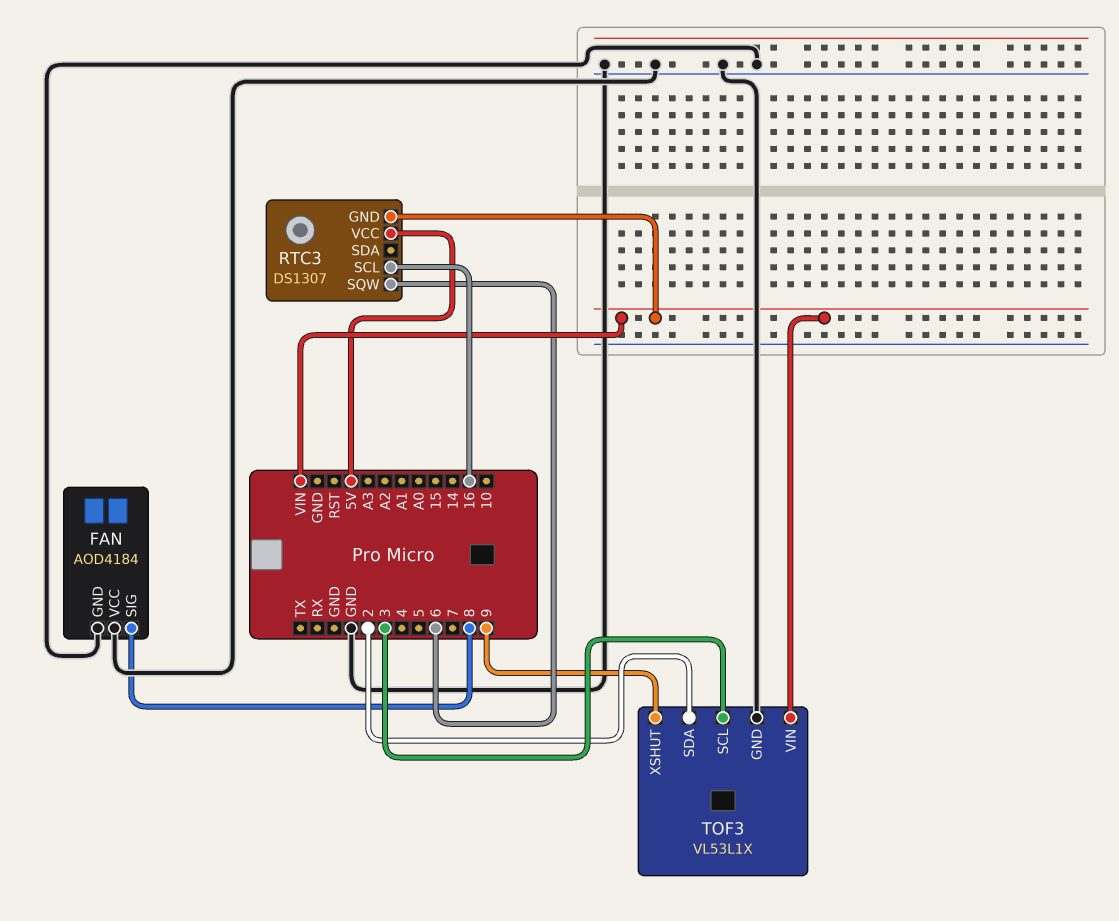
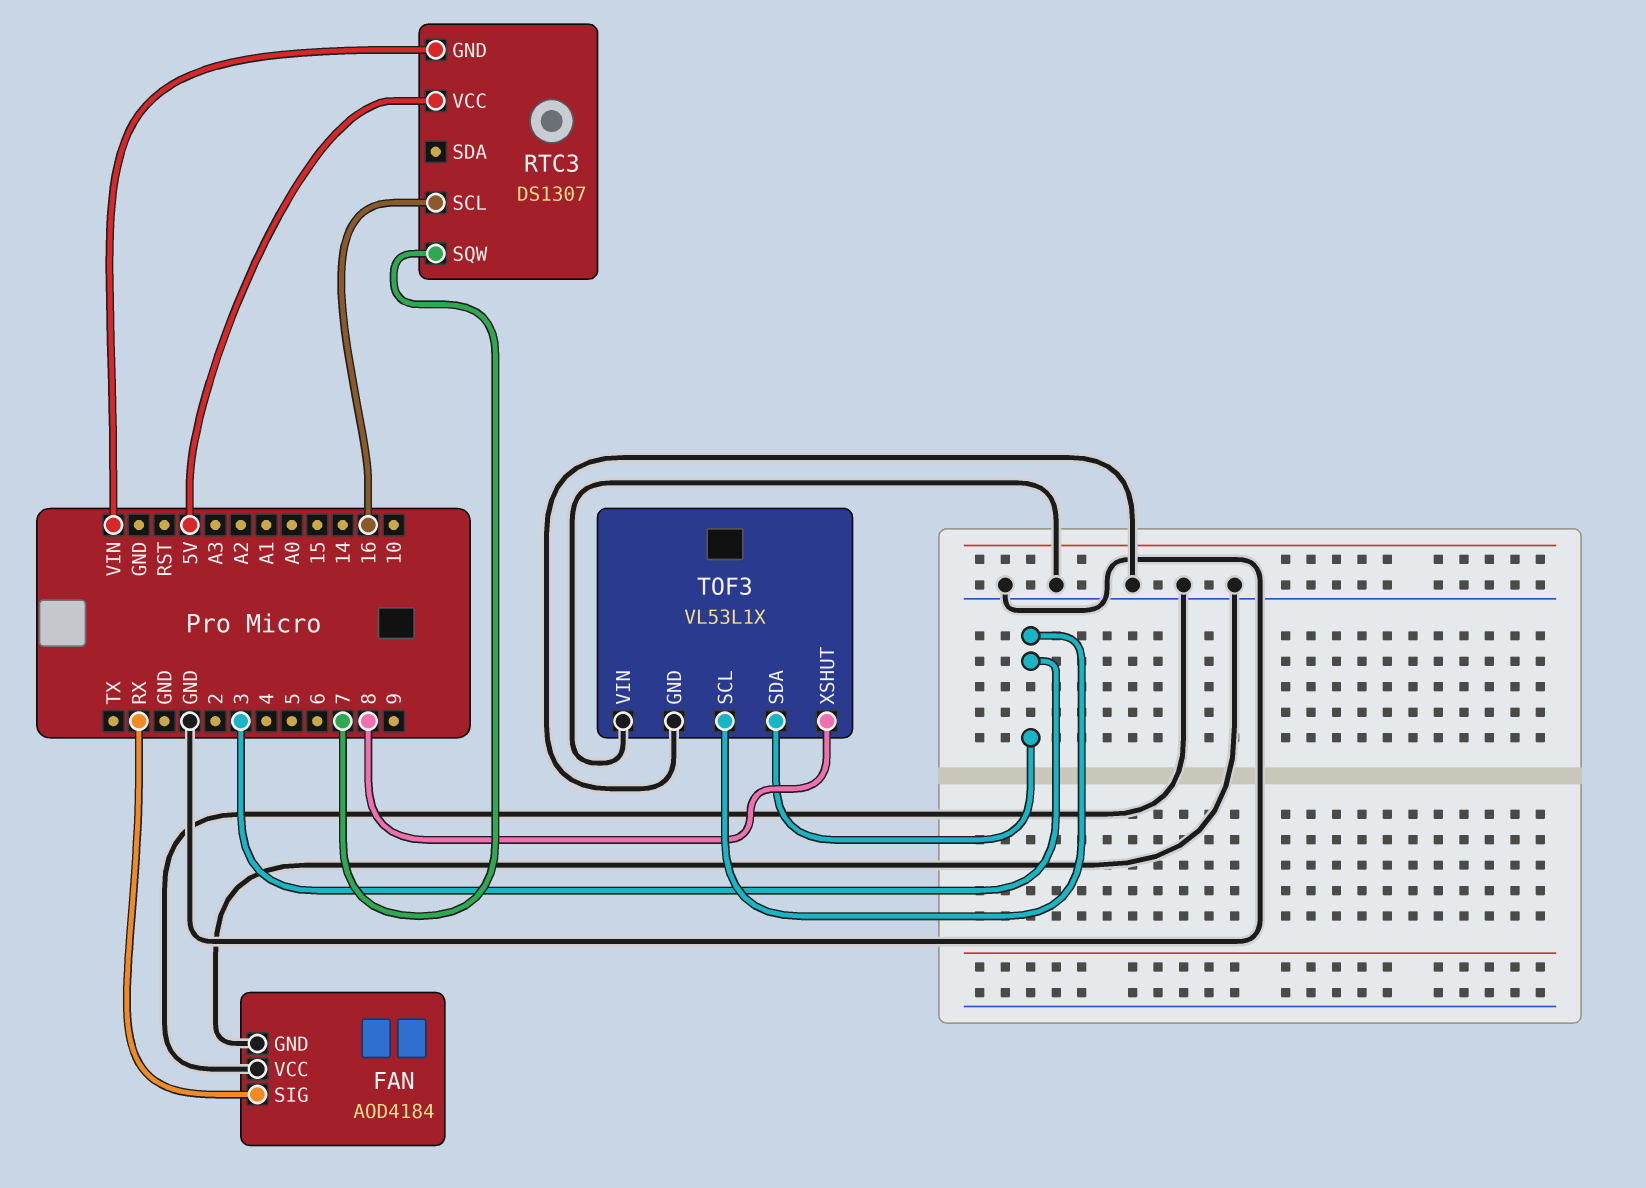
FAN pin SIG: 8 -> RX
RTC3 pin SQW: 6 -> 7
TOF3 pin SDA: 2 -> 3
TOF3 pin VIN: VIN -> GND
TOF3 pin XSHUT: 9 -> 8

